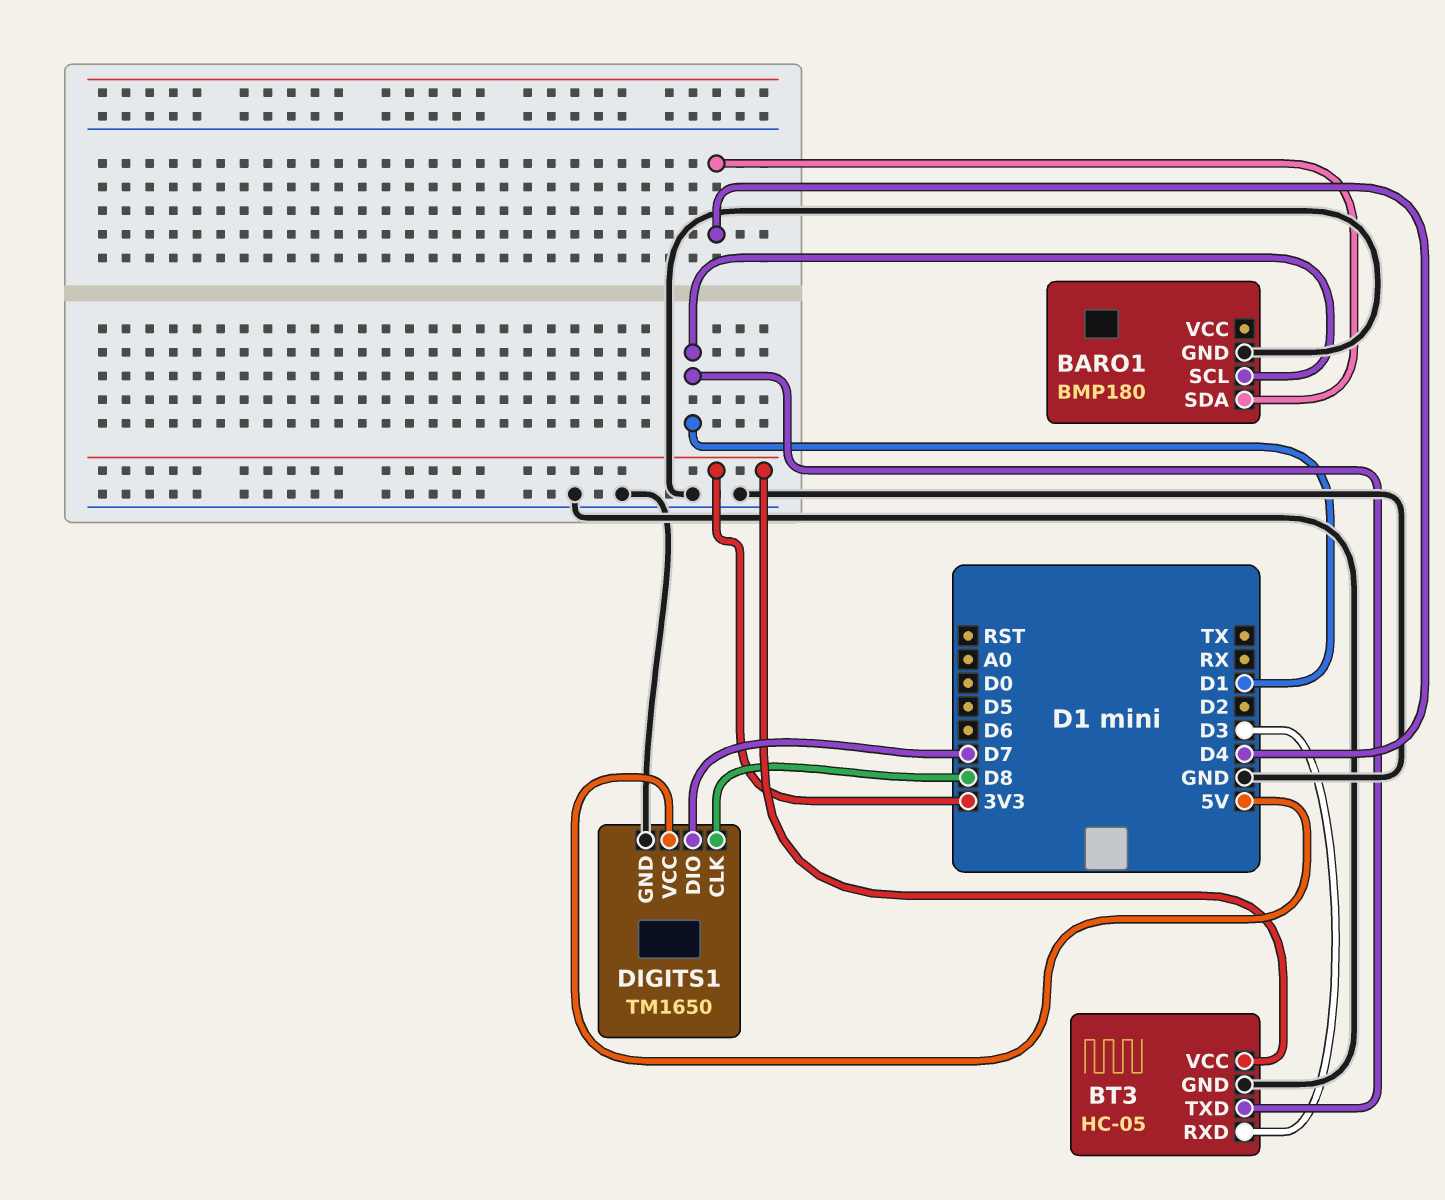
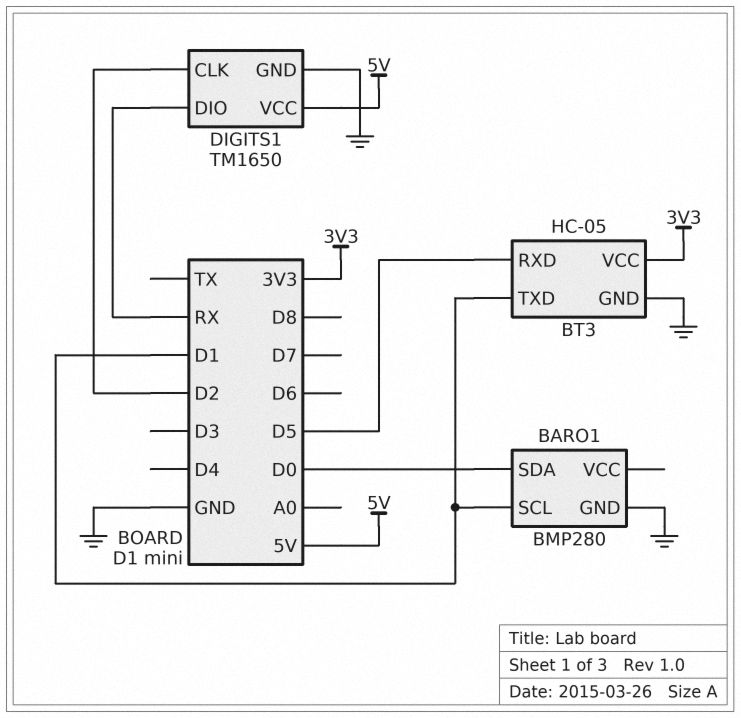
BARO1: BMP180 -> BMP280
BARO1 pin SDA: D4 -> D0
BT3 pin RXD: D3 -> D5
DIGITS1 pin CLK: D8 -> D2
DIGITS1 pin DIO: D7 -> RX

